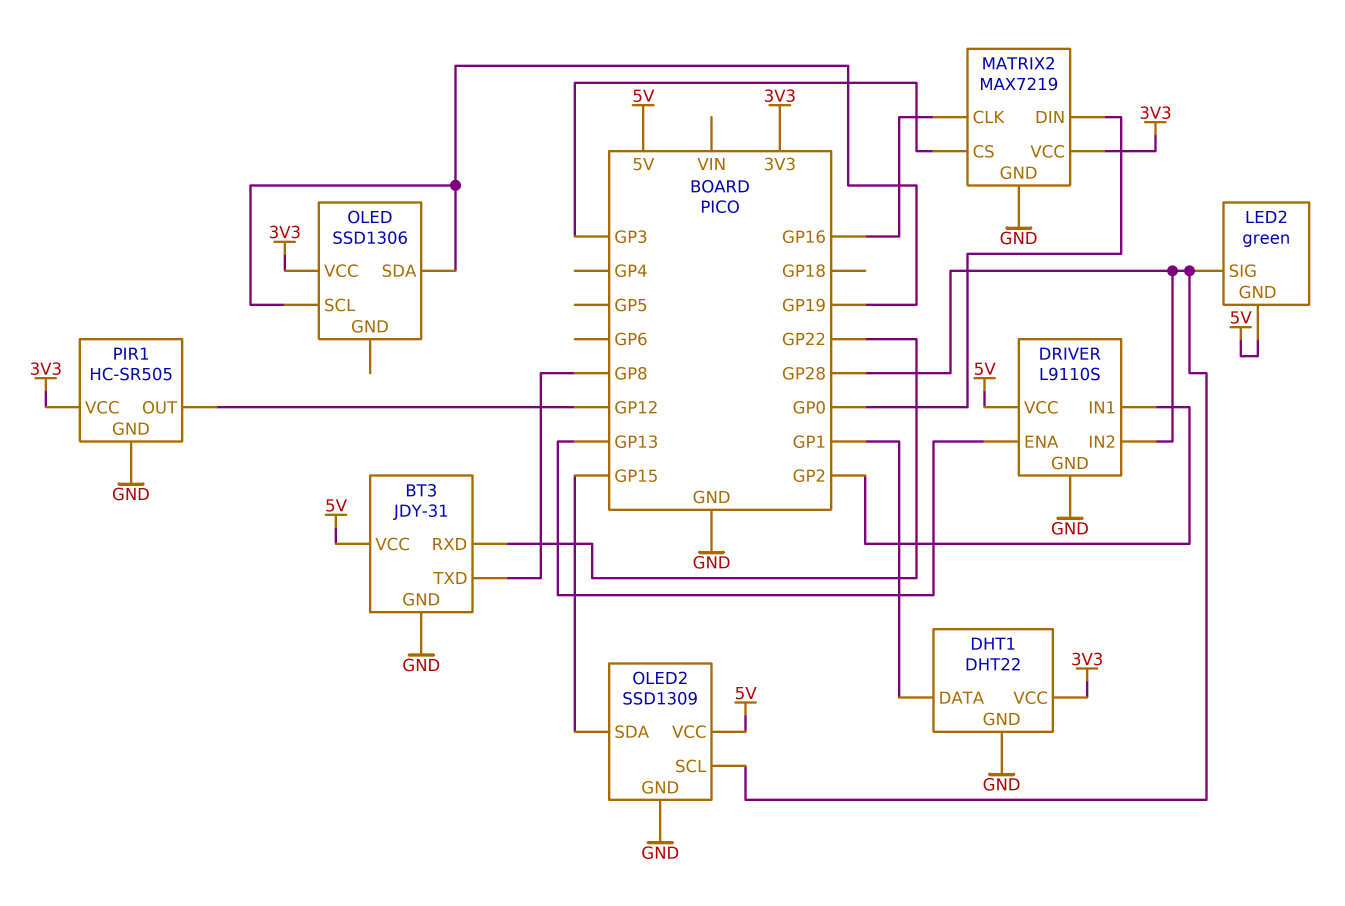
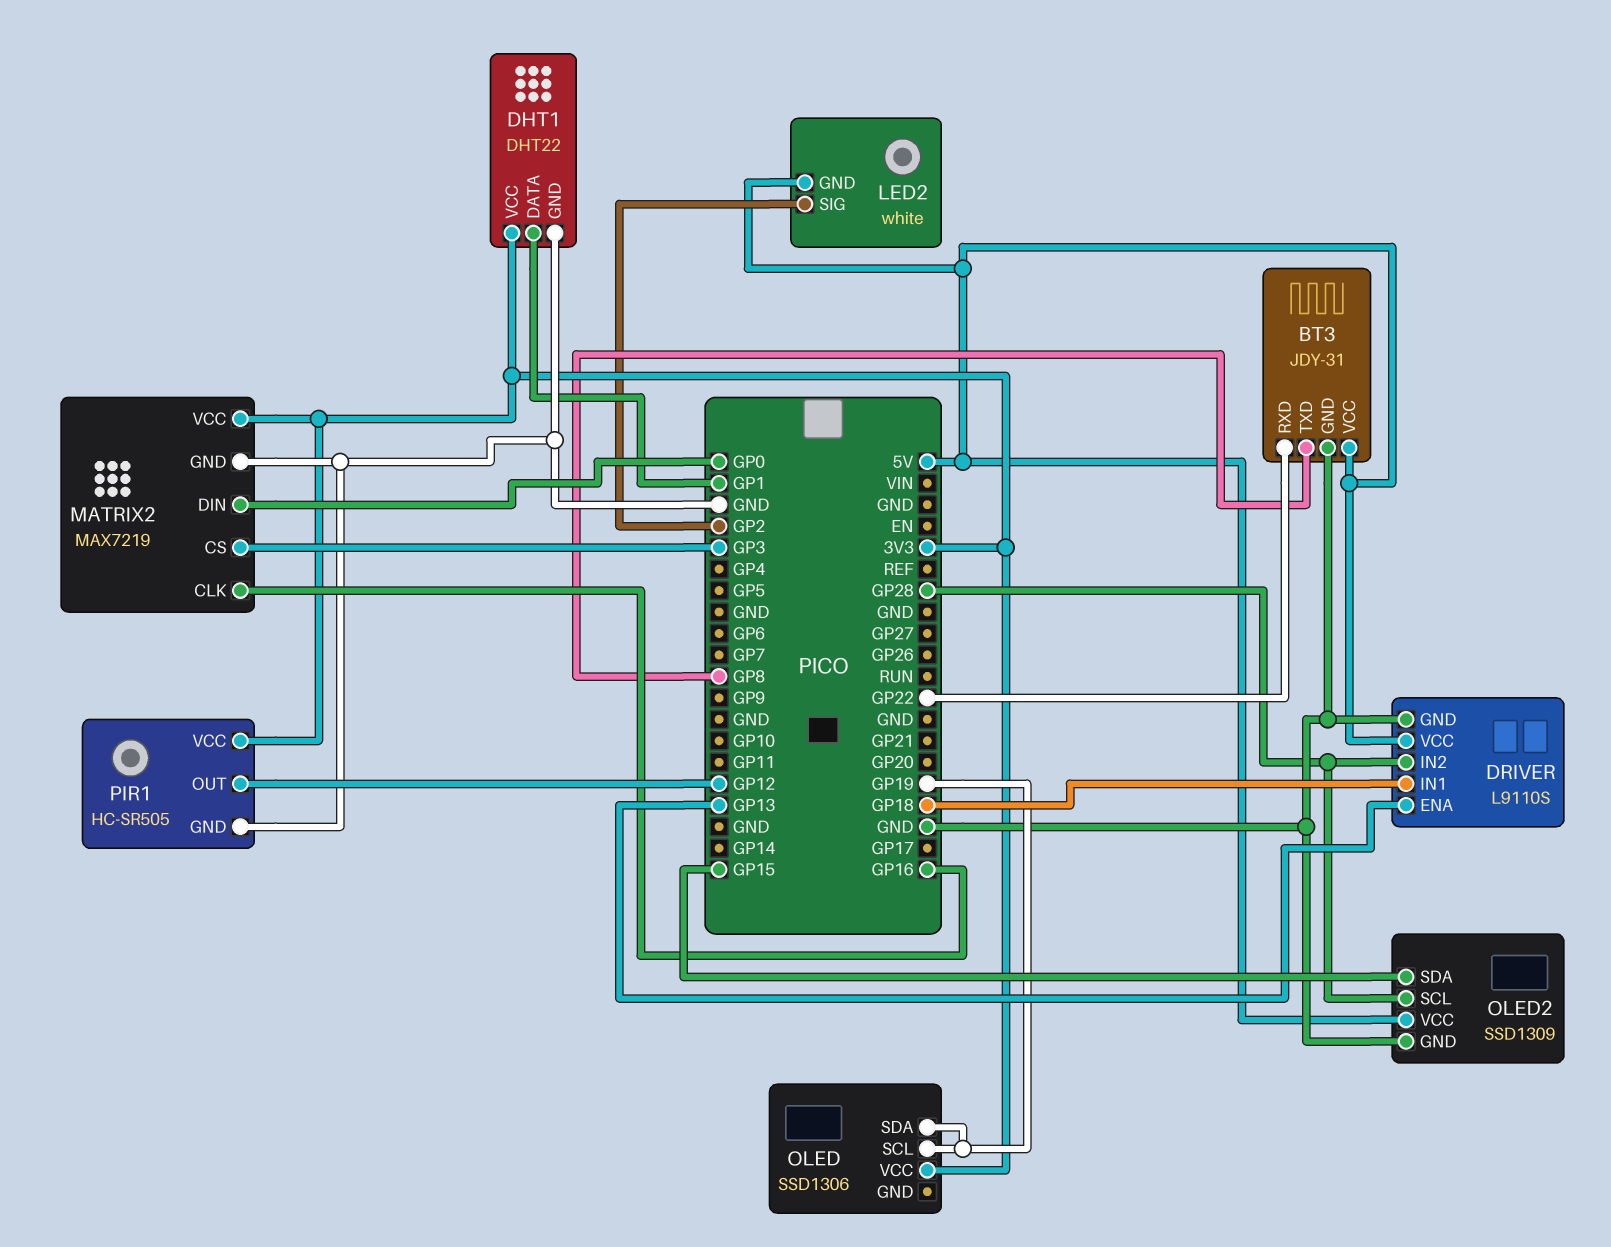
DRIVER pin IN1: GP2 -> GP18
LED2: green -> white
LED2 pin SIG: GP28 -> GP2

